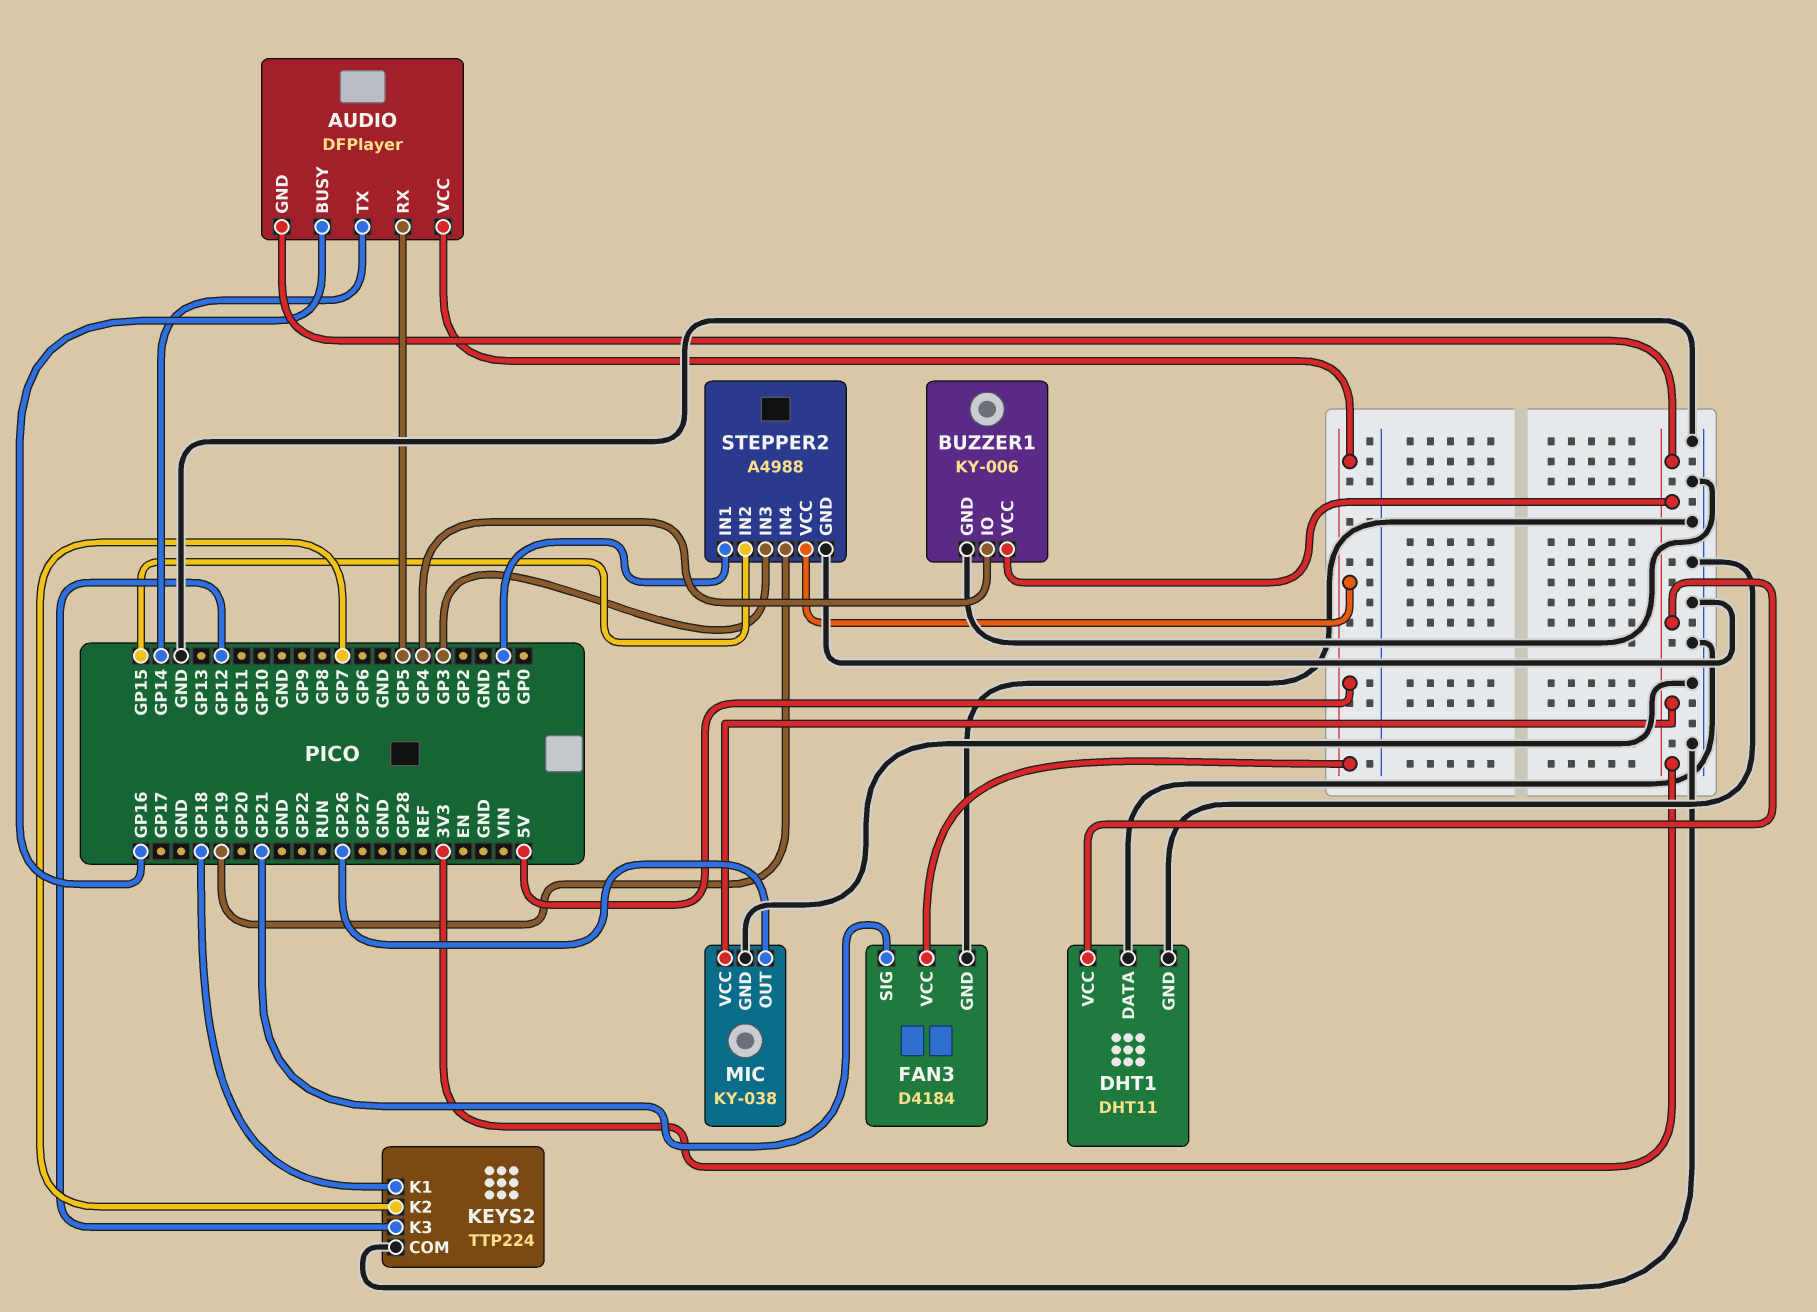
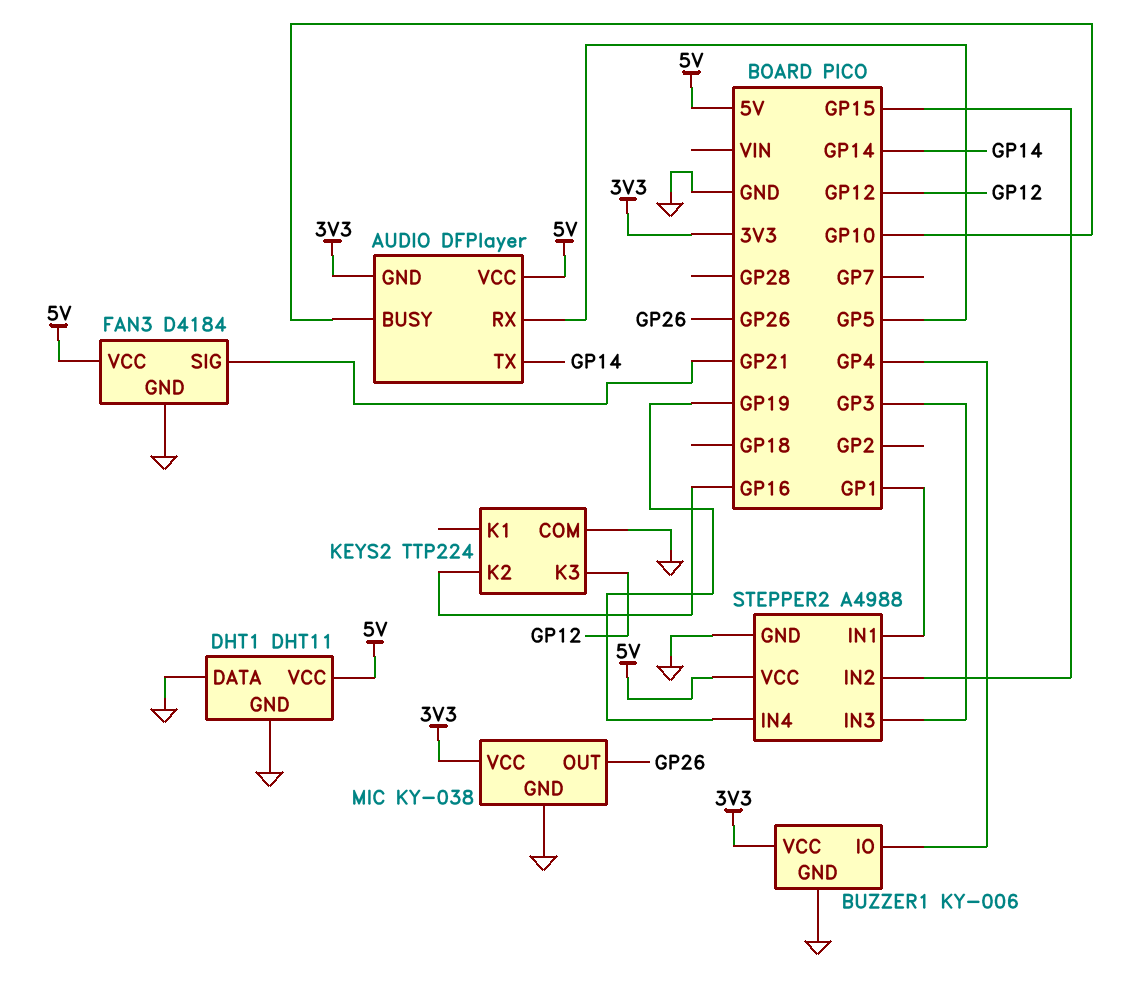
AUDIO pin BUSY: GP16 -> GP10
DHT1 pin VCC: 3V3 -> 5V
KEYS2 pin K1: GP18 -> none
KEYS2 pin K2: GP7 -> GP16

